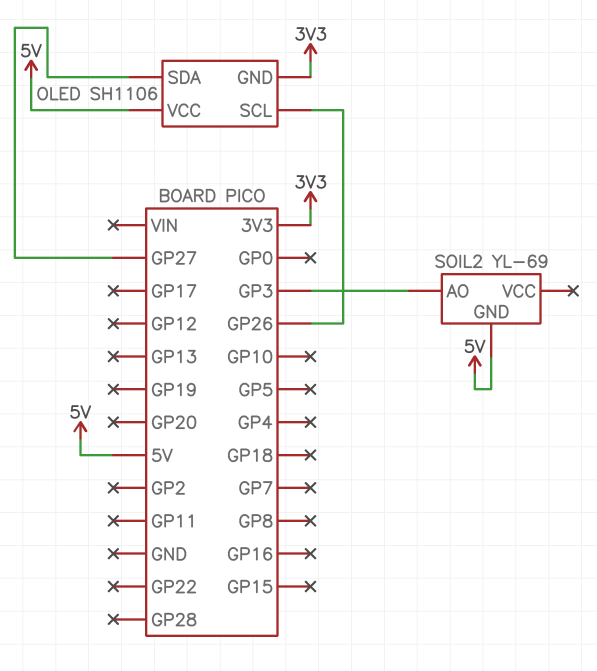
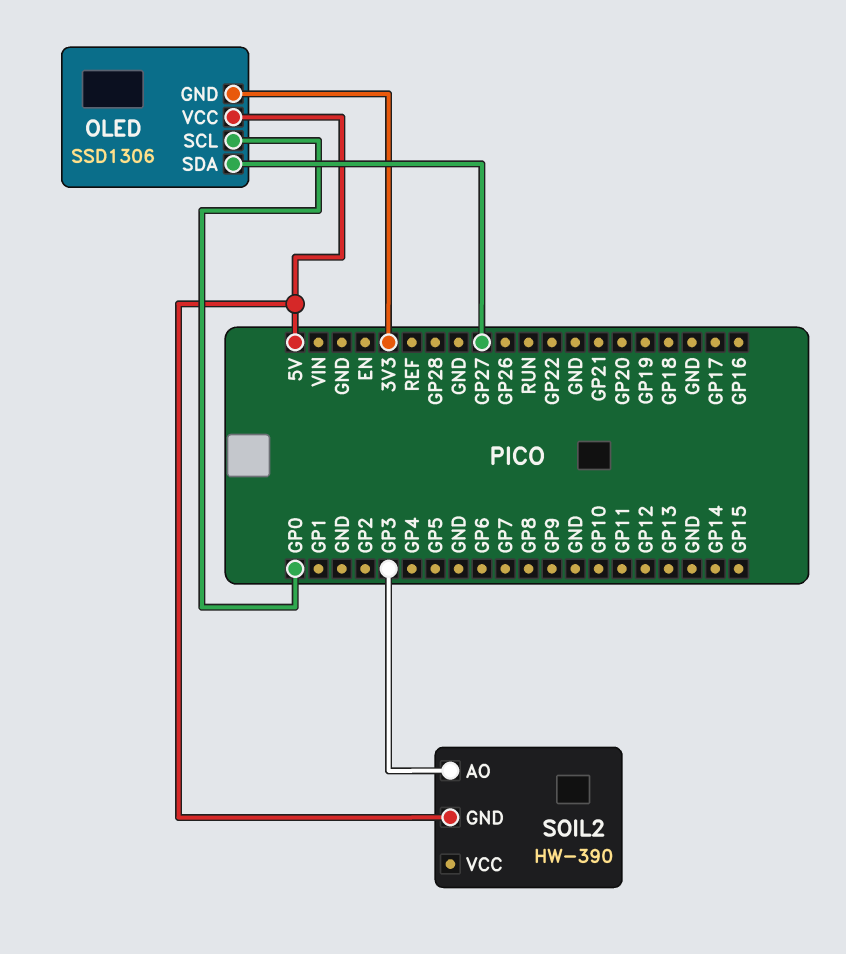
OLED: SH1106 -> SSD1306
OLED pin SCL: GP26 -> GP0
SOIL2: YL-69 -> HW-390

